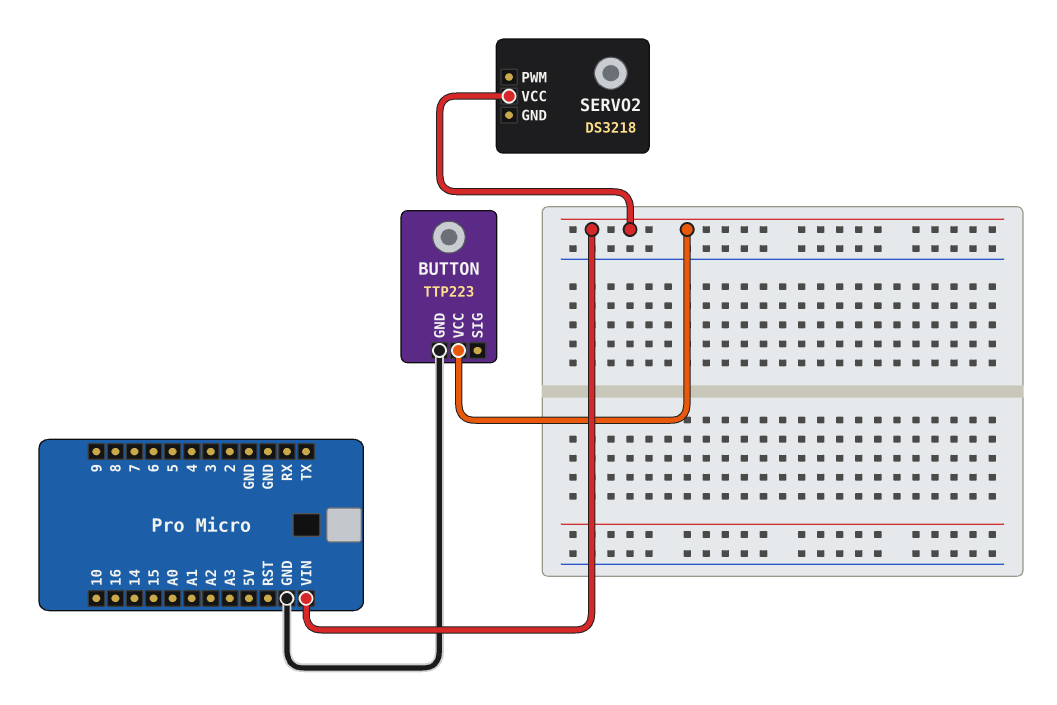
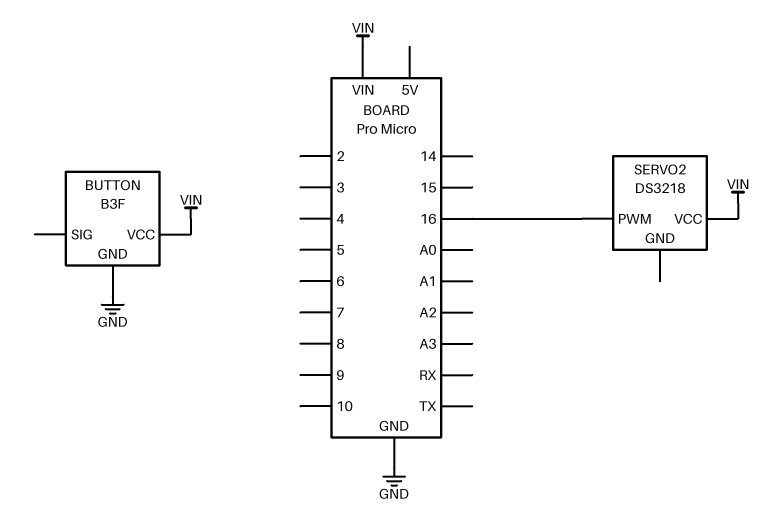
BUTTON: TTP223 -> B3F
SERVO2 pin PWM: none -> 16

